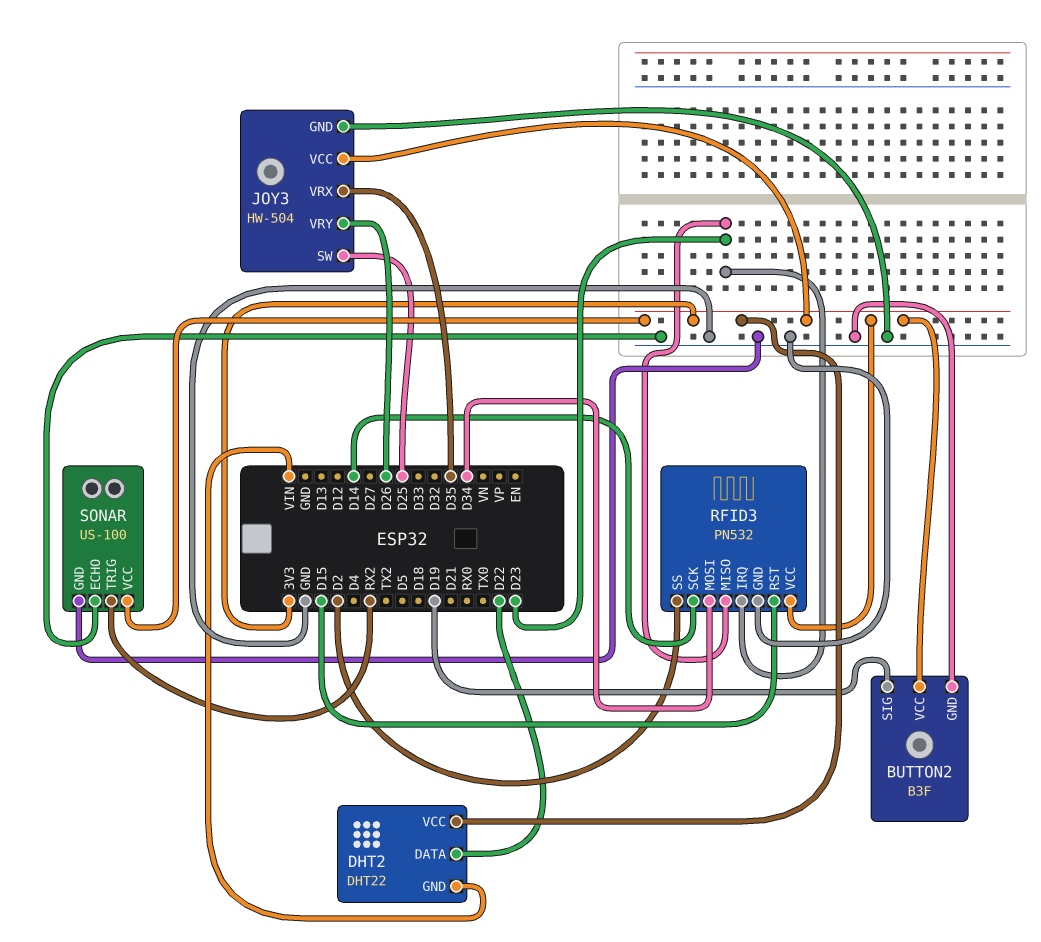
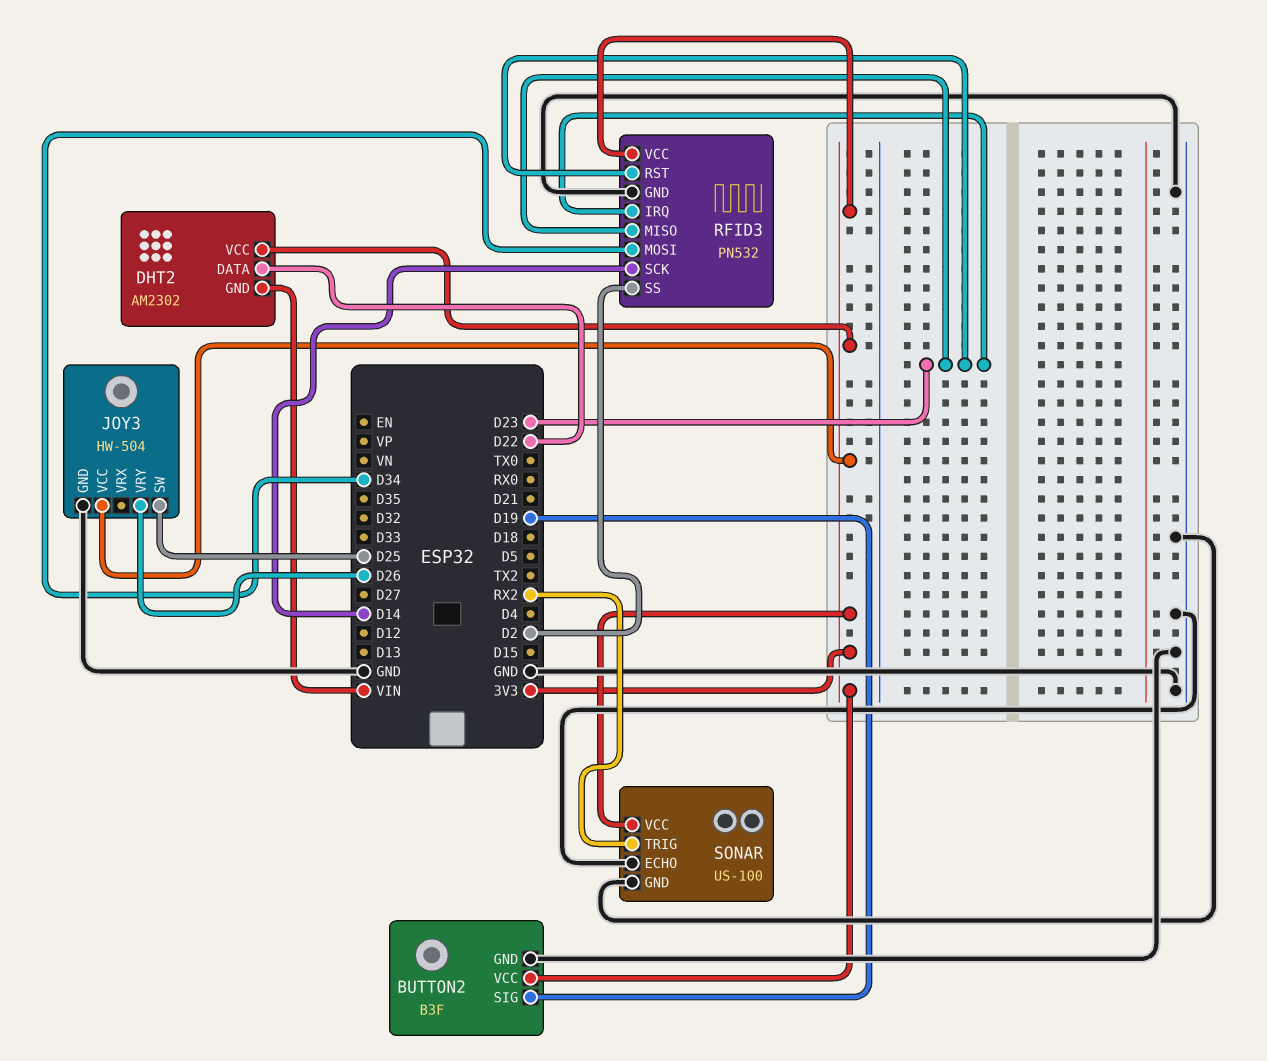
DHT2: DHT22 -> AM2302
JOY3 pin VRX: D35 -> none
RFID3 pin RST: D15 -> D23

